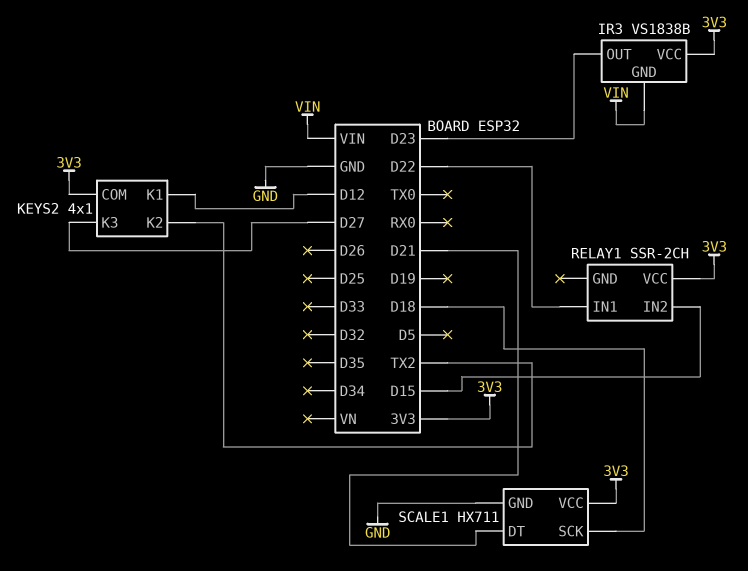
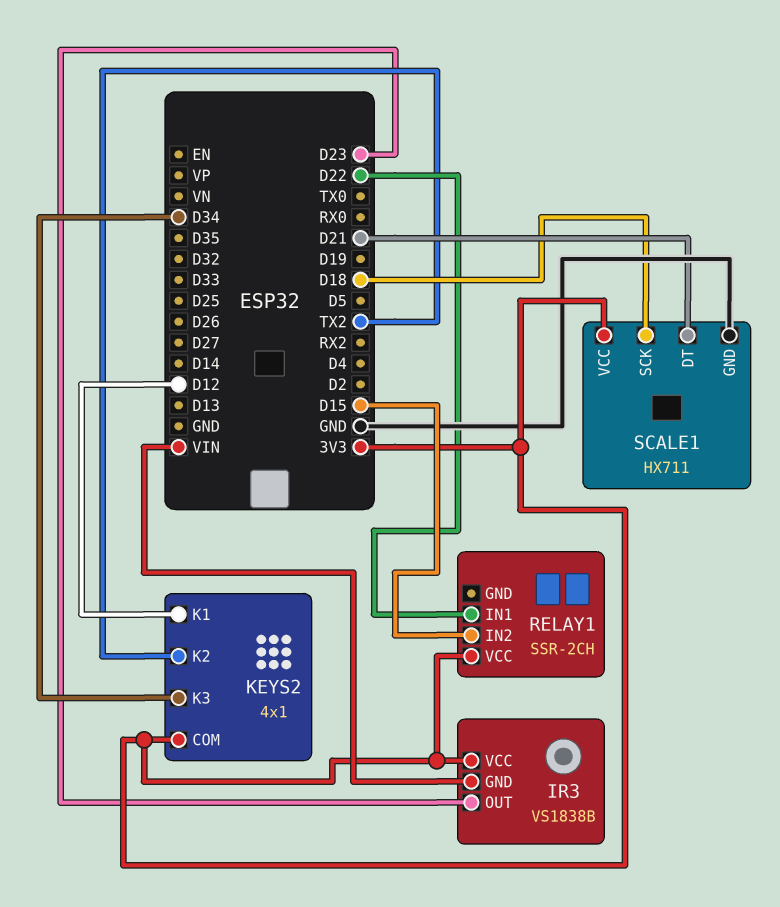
KEYS2 pin K3: D27 -> D34

